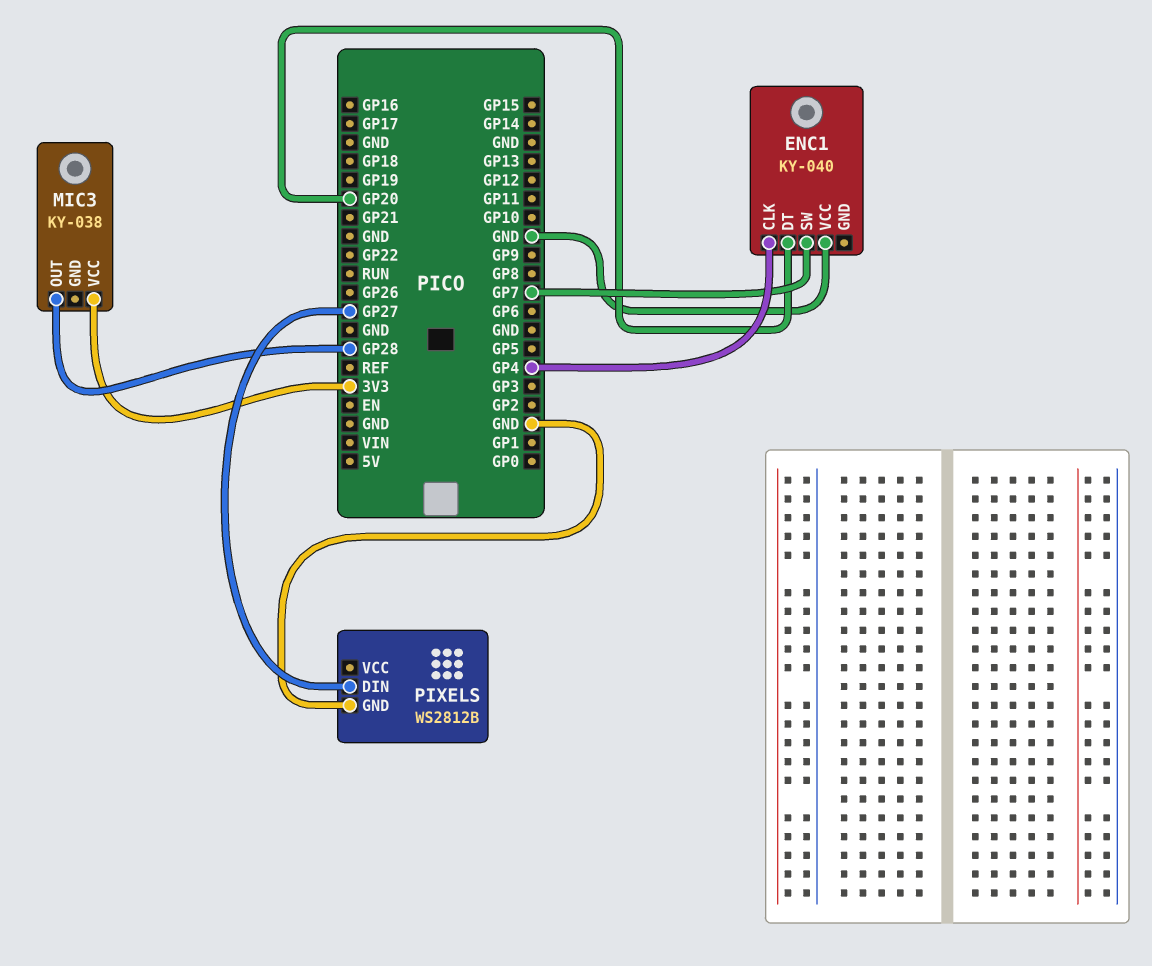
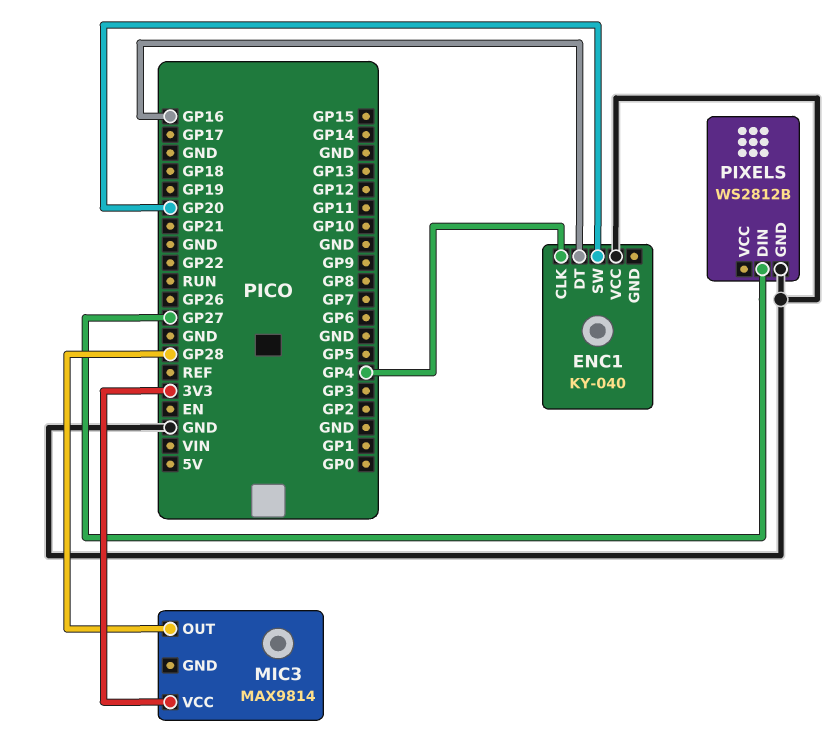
ENC1 pin DT: GP20 -> GP16
ENC1 pin SW: GP7 -> GP20
MIC3: KY-038 -> MAX9814

